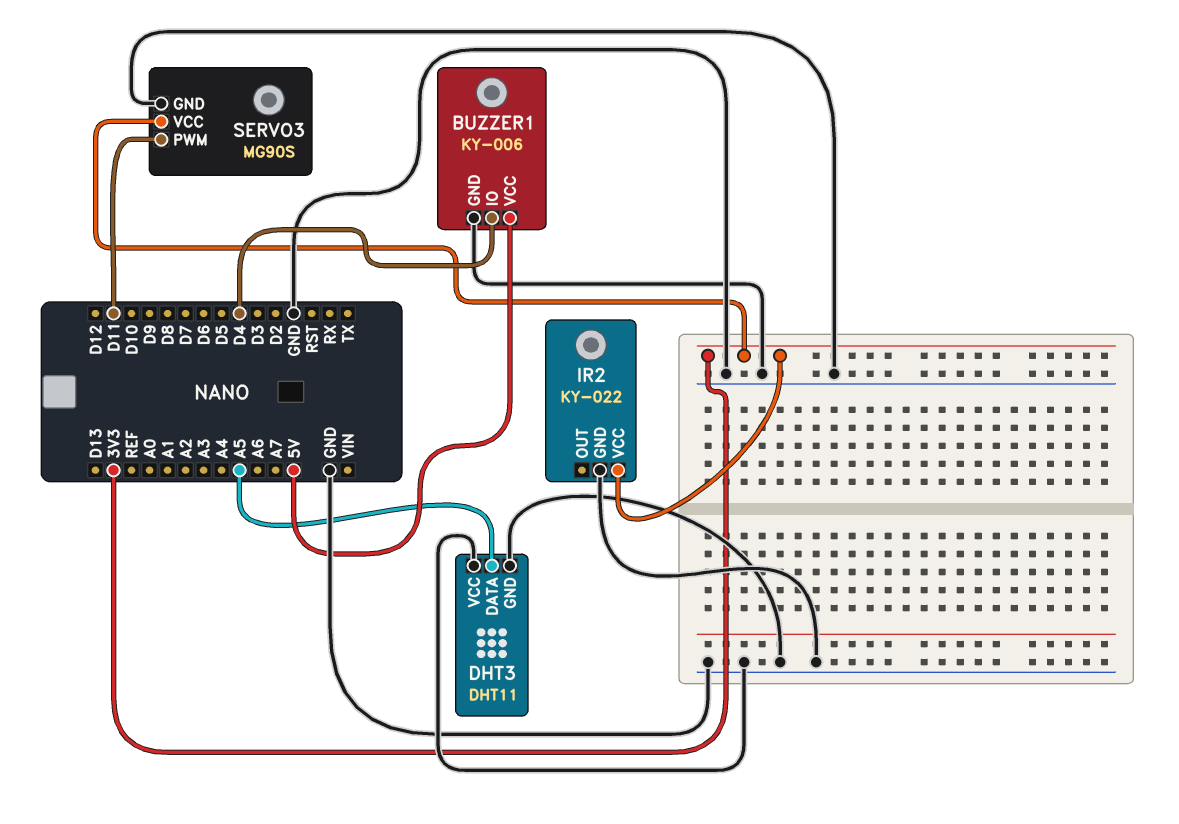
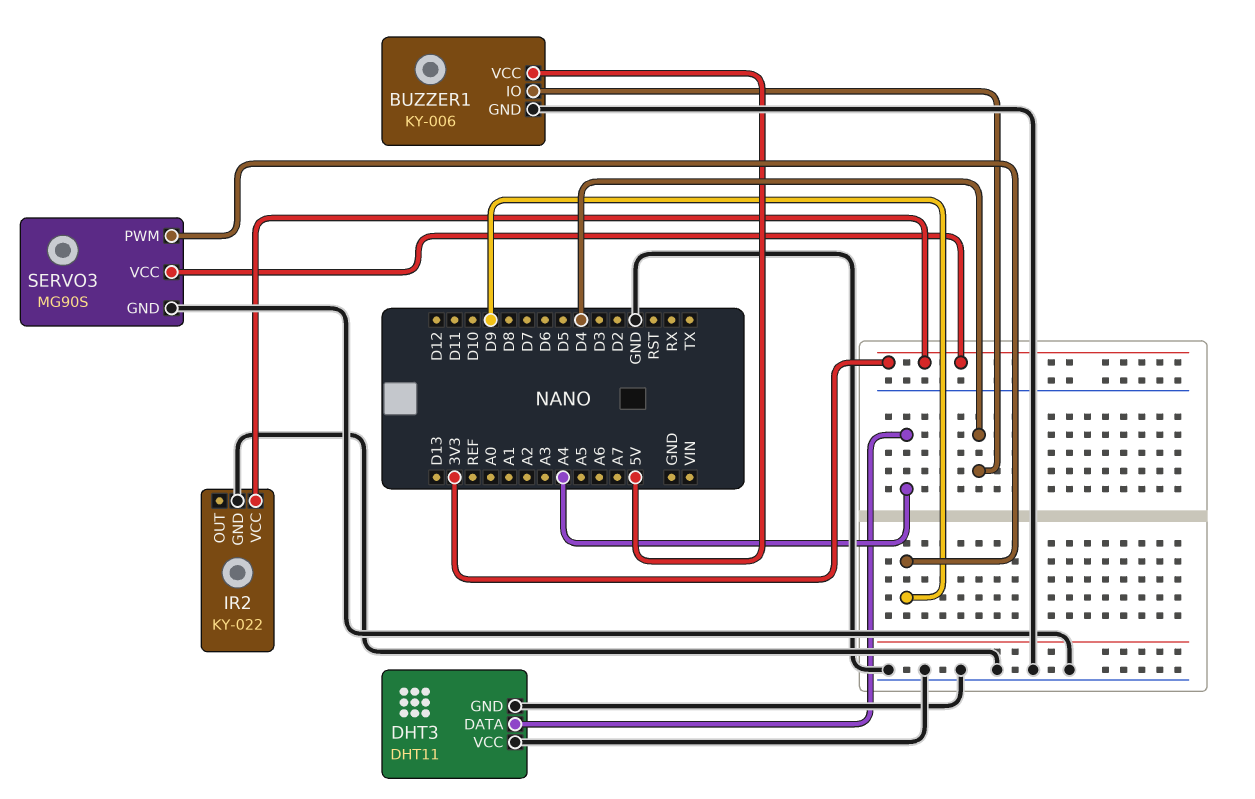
DHT3 pin DATA: A5 -> A4
SERVO3 pin PWM: D11 -> D9

